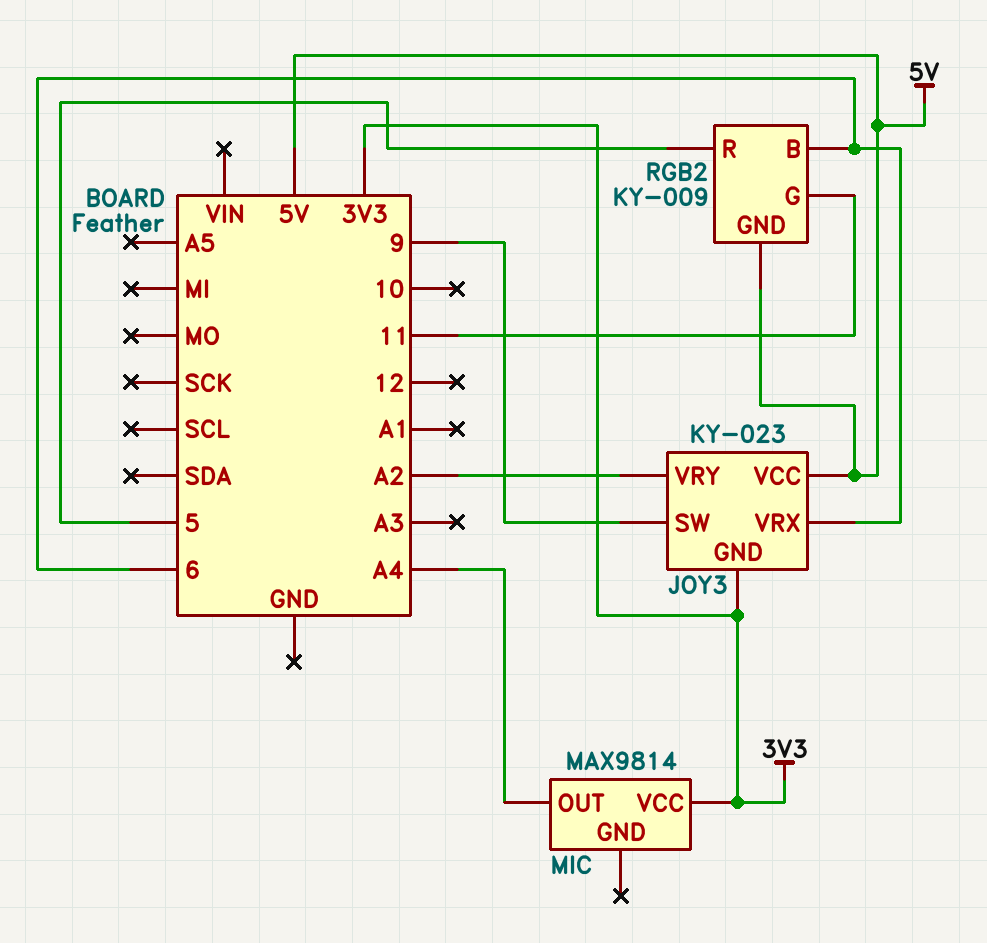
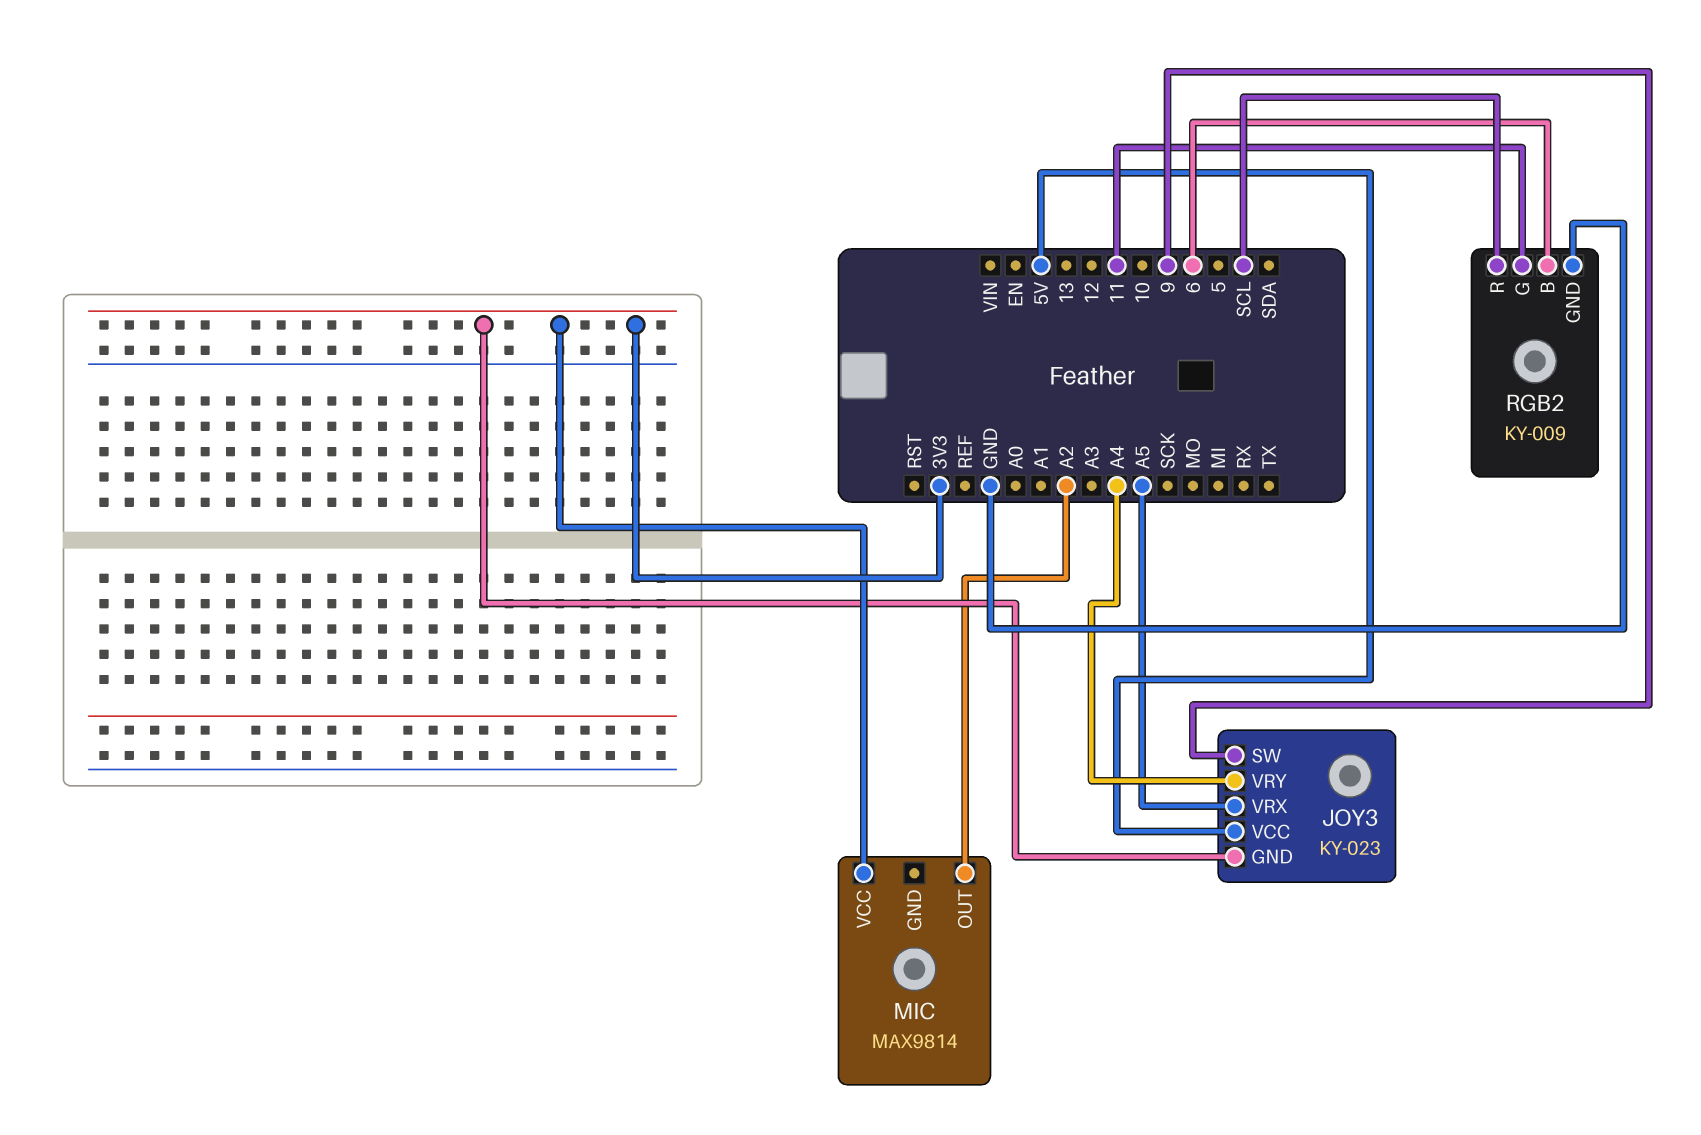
JOY3 pin VRX: 6 -> A5
JOY3 pin VRY: A2 -> A4
MIC pin OUT: A4 -> A2
RGB2 pin GND: 5V -> GND
RGB2 pin R: 5 -> SCL

